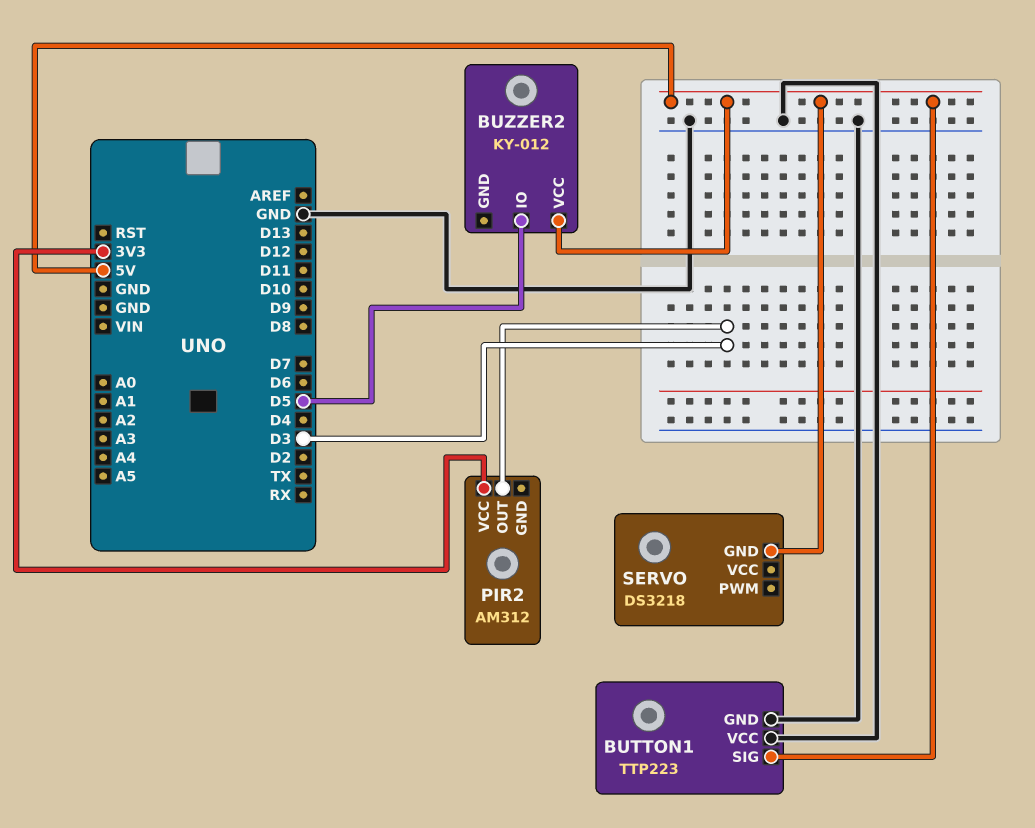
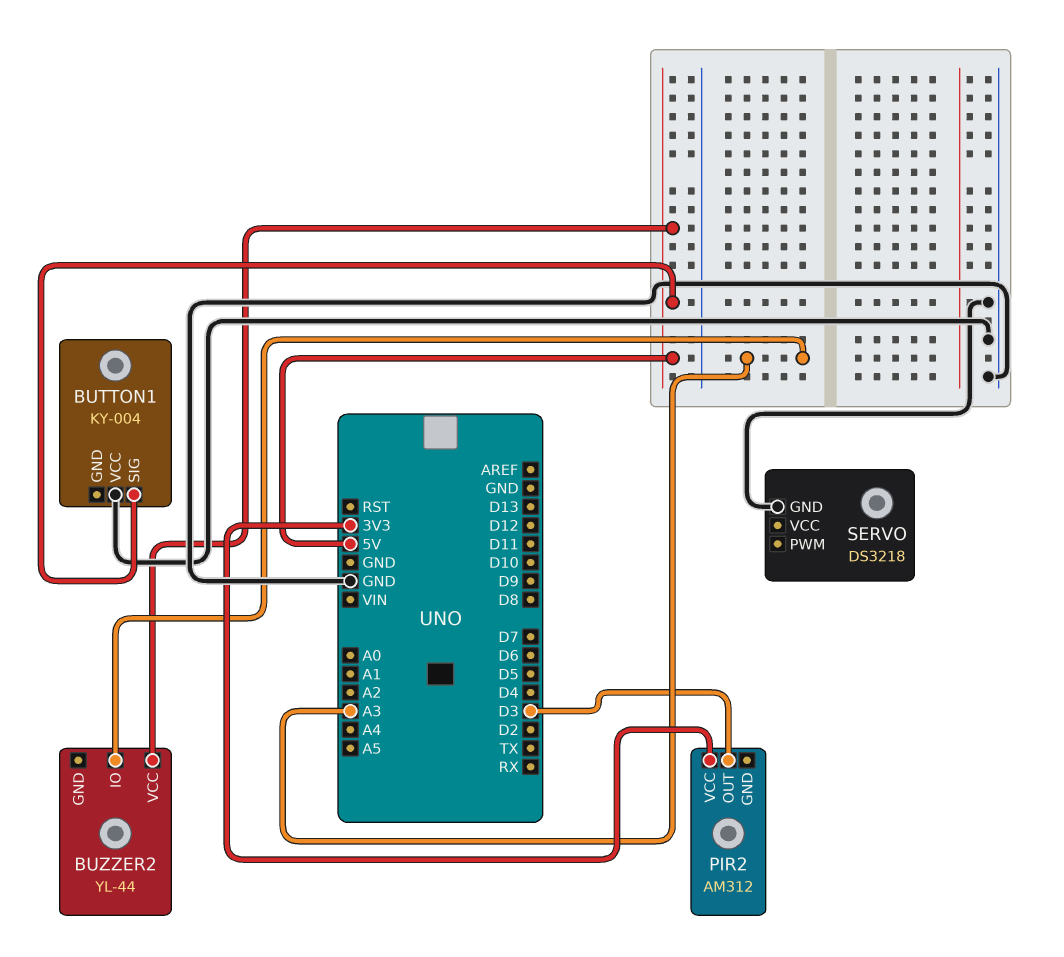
BUTTON1: TTP223 -> KY-004
BUTTON1 pin GND: GND -> none
BUZZER2: KY-012 -> YL-44
BUZZER2 pin IO: D5 -> A3
SERVO pin GND: 5V -> GND

